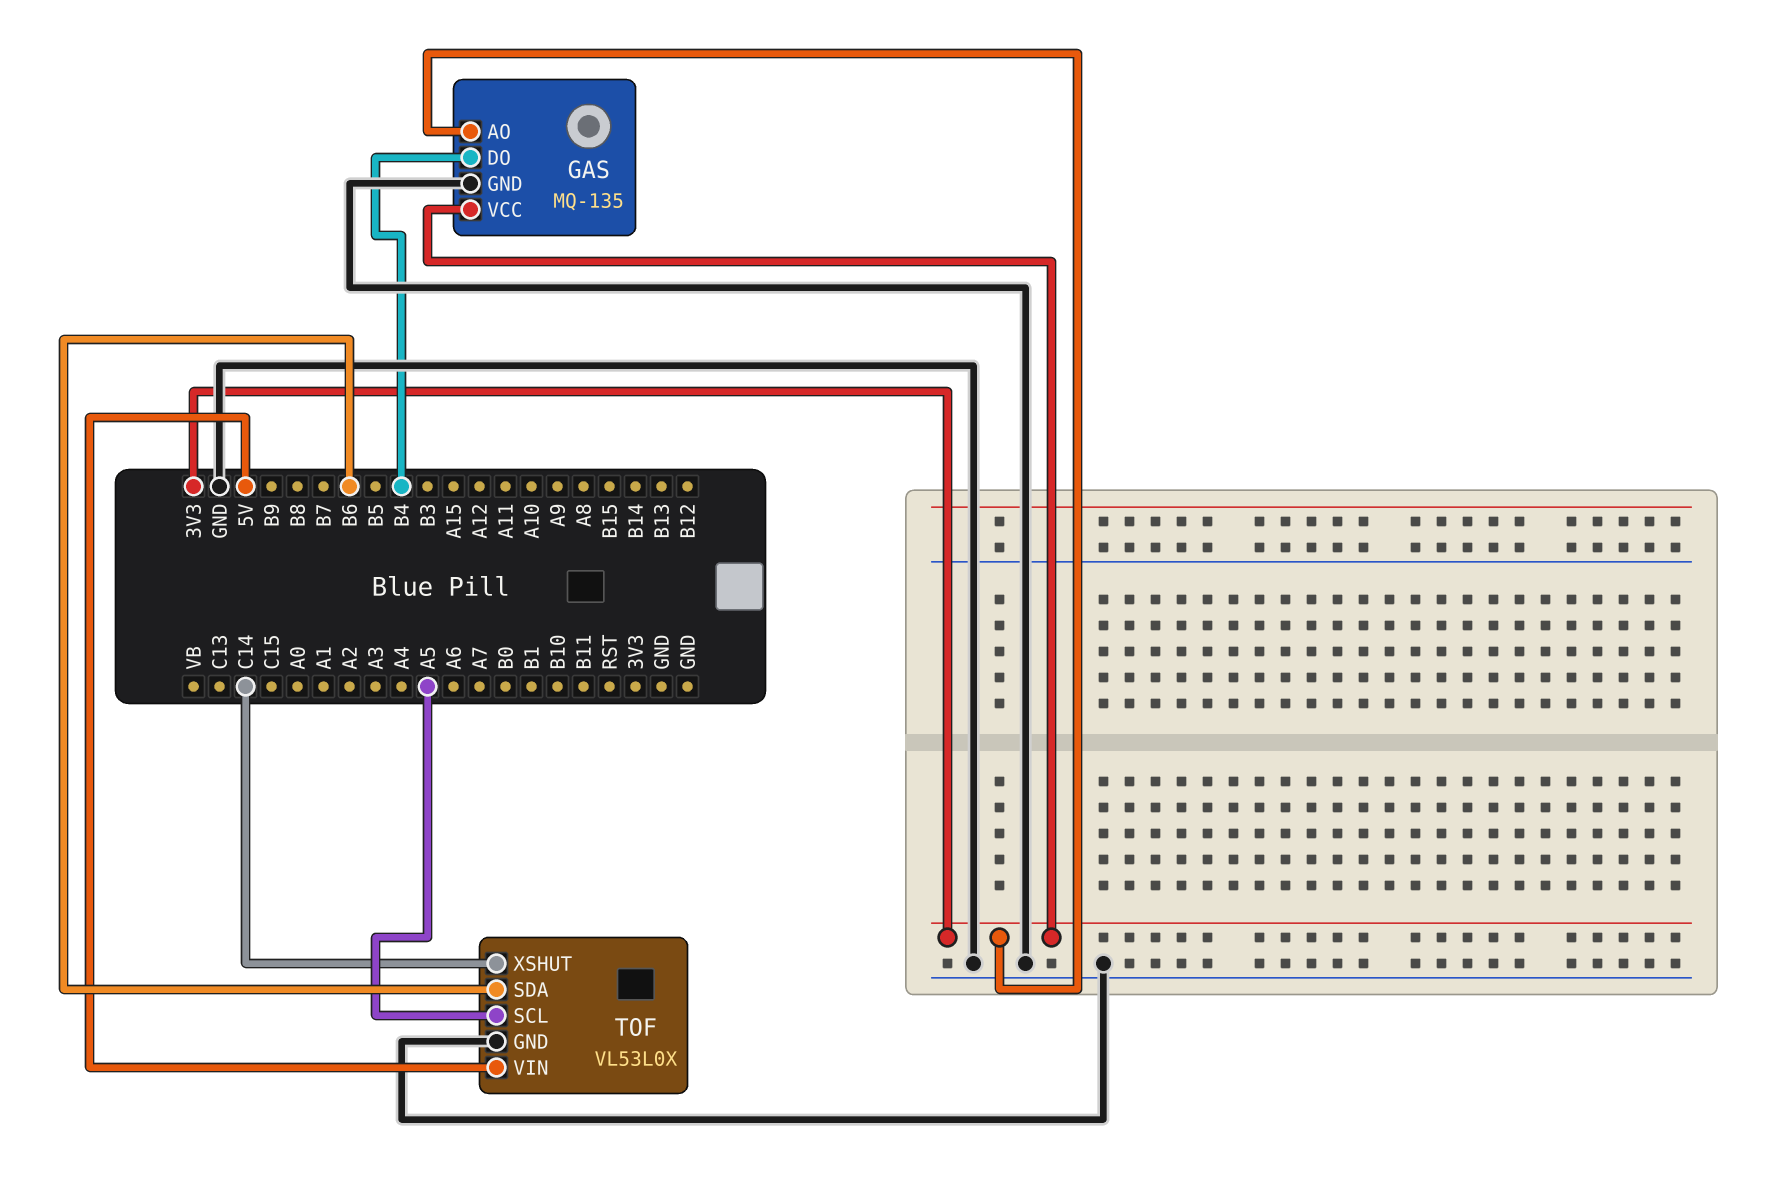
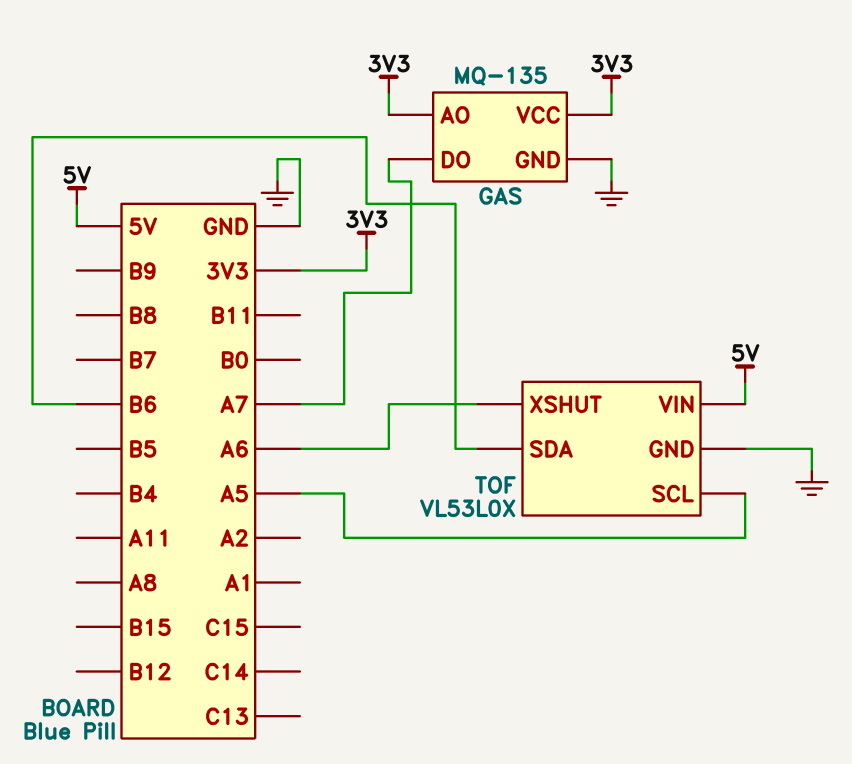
GAS pin DO: B4 -> A7
TOF pin XSHUT: C14 -> A6

